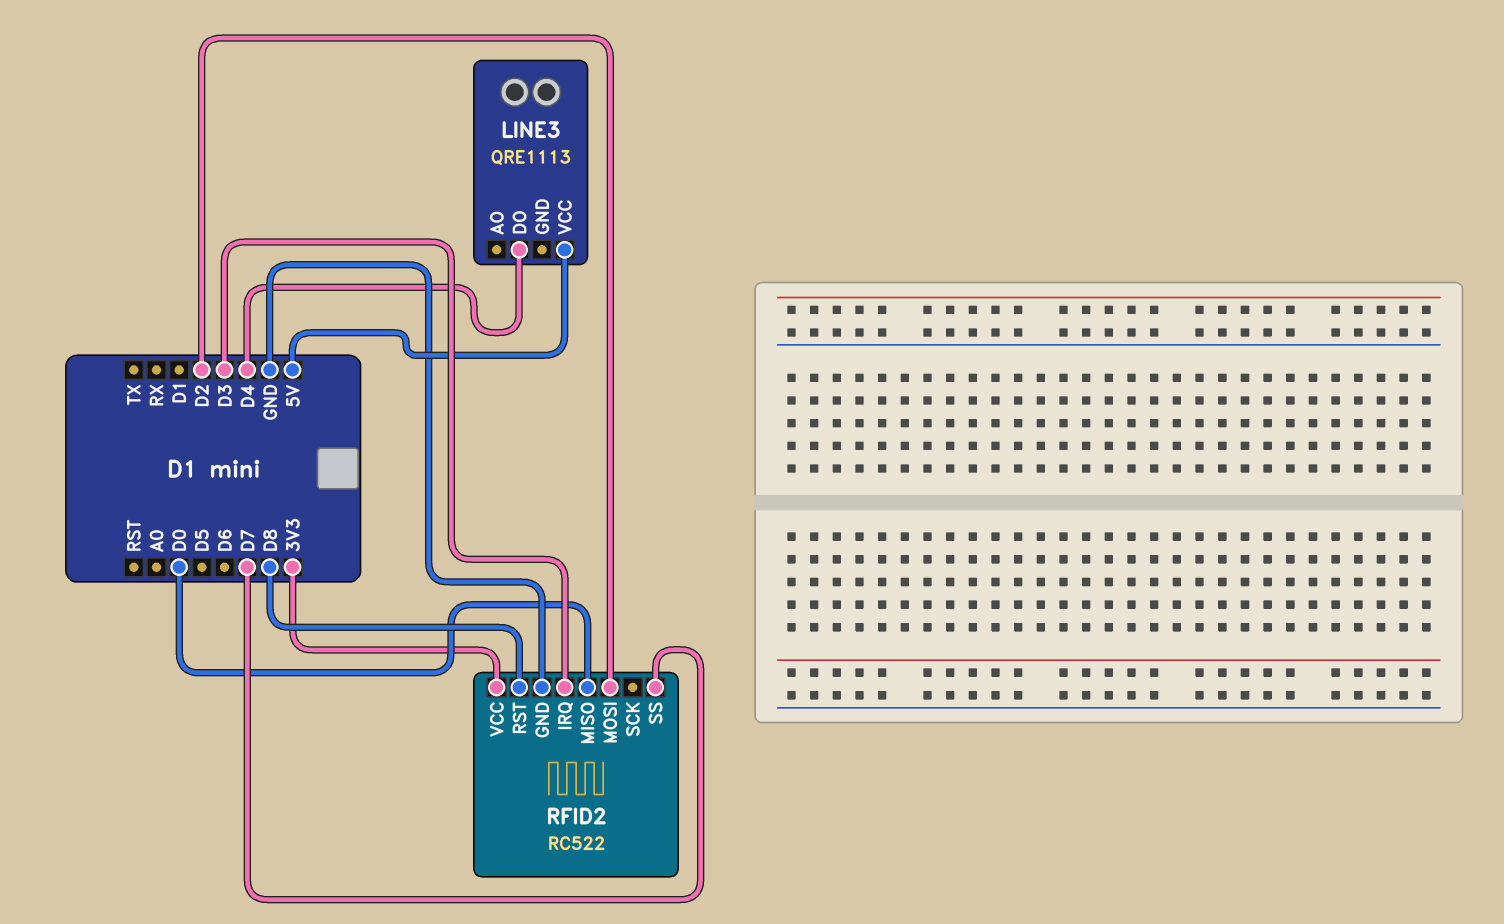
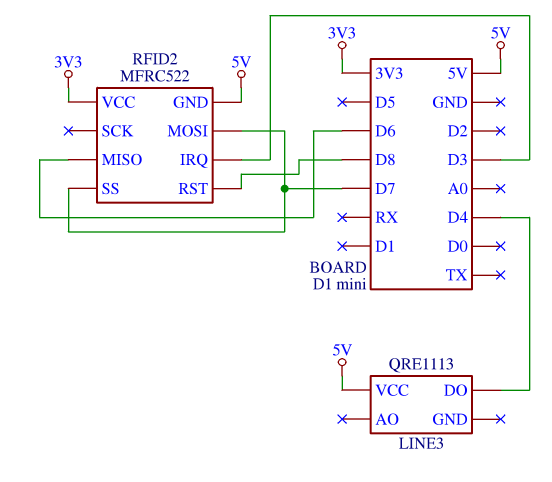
RFID2: RC522 -> MFRC522
RFID2 pin GND: GND -> 5V
RFID2 pin MISO: D0 -> D6
RFID2 pin MOSI: D2 -> D7

